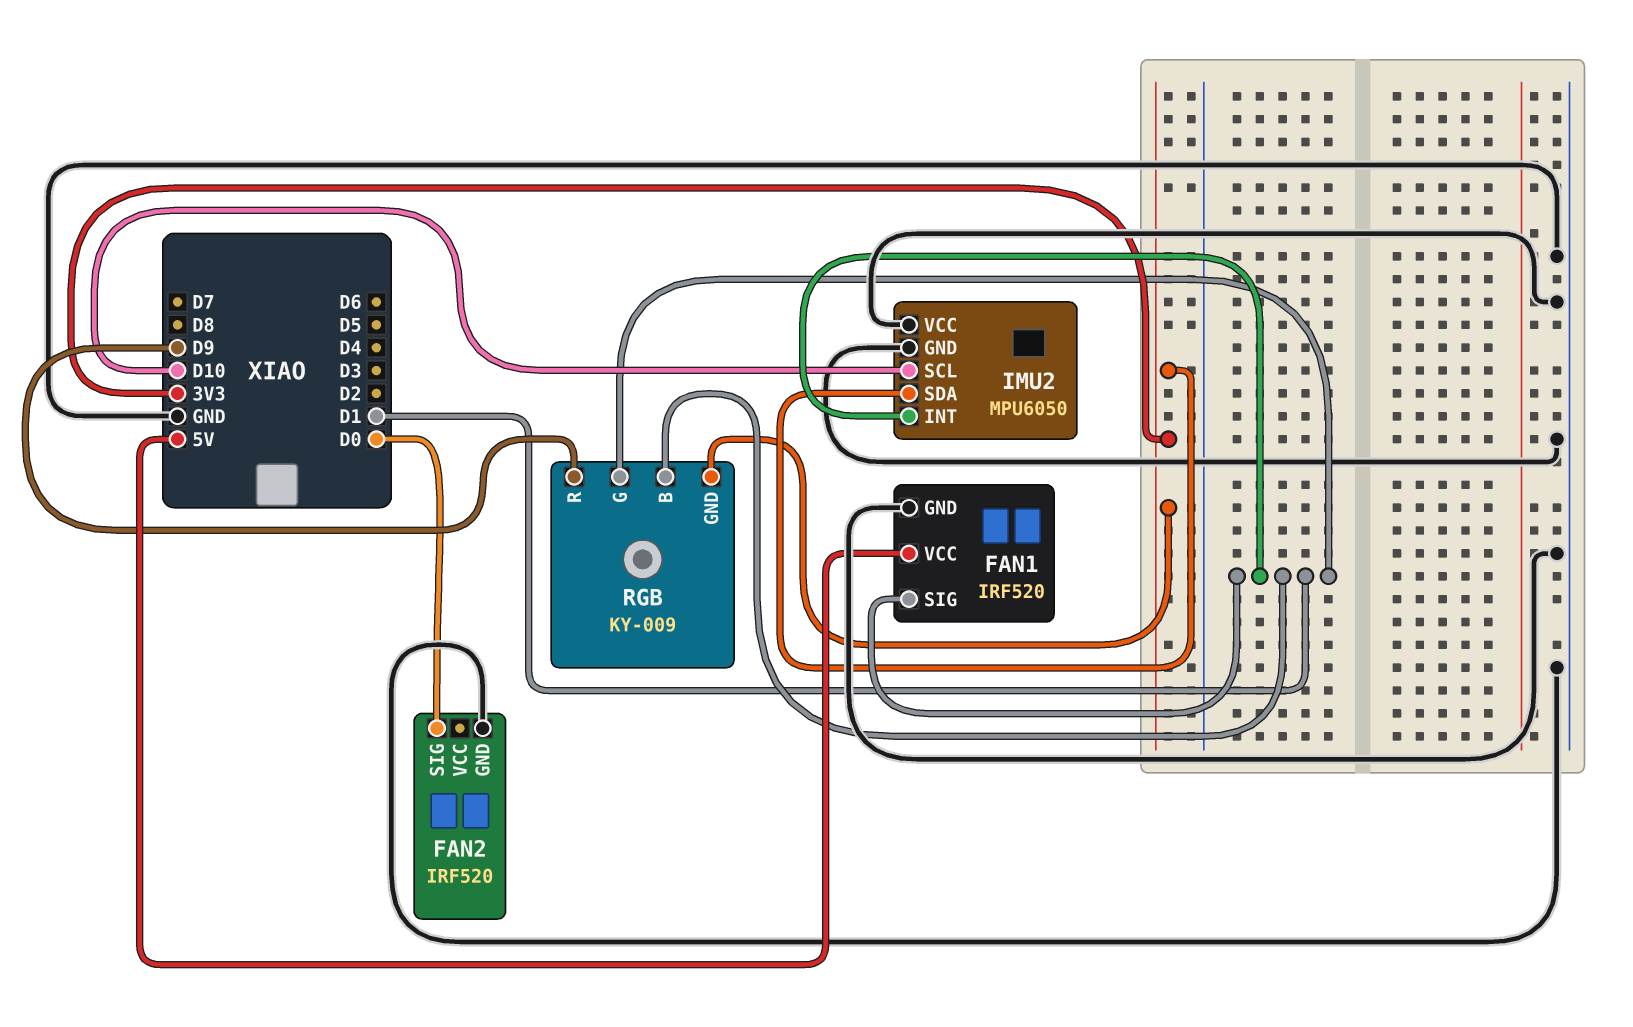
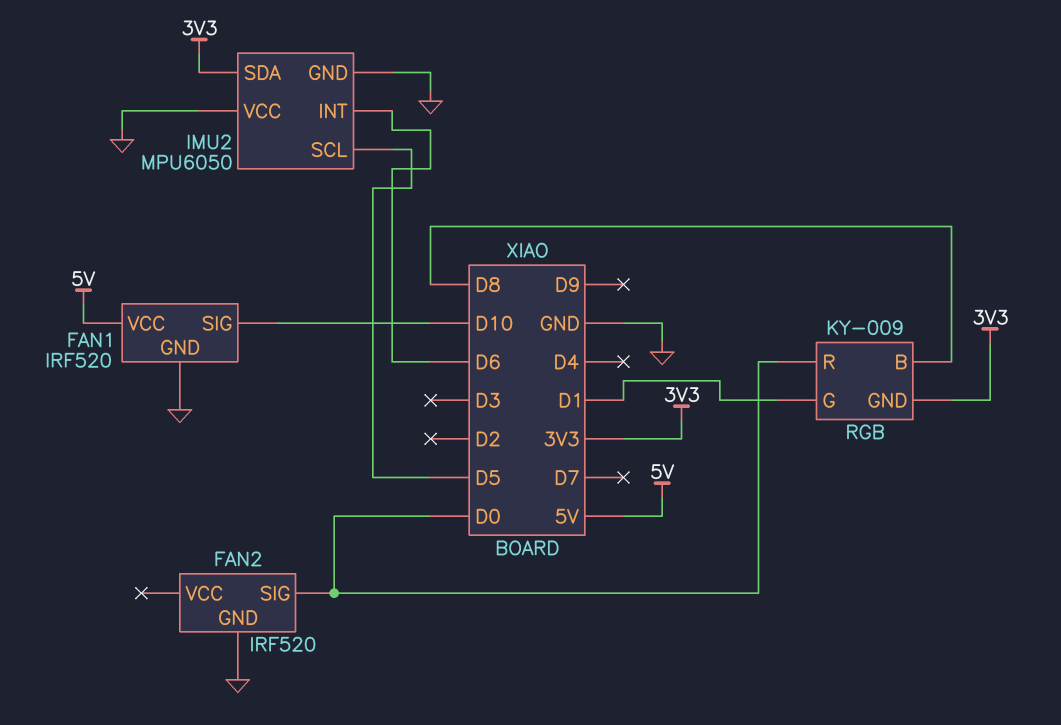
FAN1 pin SIG: D1 -> D10
IMU2 pin INT: D1 -> D6
IMU2 pin SCL: D10 -> D5
RGB pin B: D1 -> D8
RGB pin R: D9 -> D0

